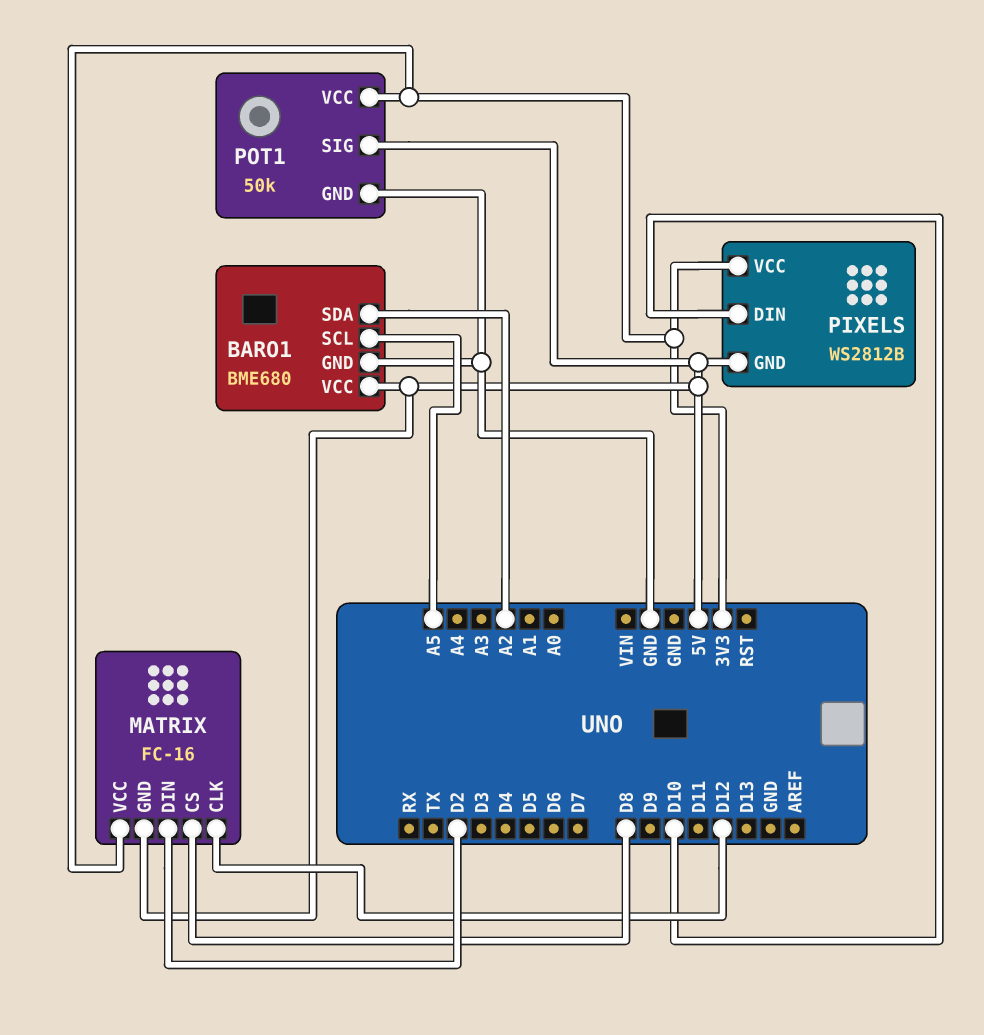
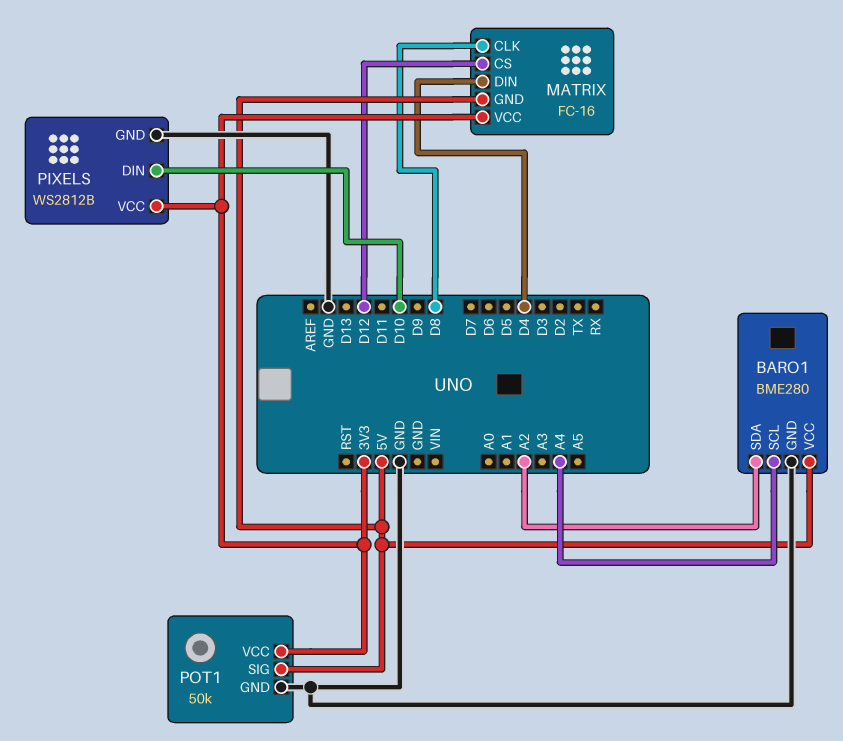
BARO1: BME680 -> BME280
BARO1 pin SCL: A5 -> A4
MATRIX pin CLK: D12 -> D8
MATRIX pin CS: D8 -> D12
MATRIX pin DIN: D2 -> D4
PIXELS pin GND: 5V -> GND

